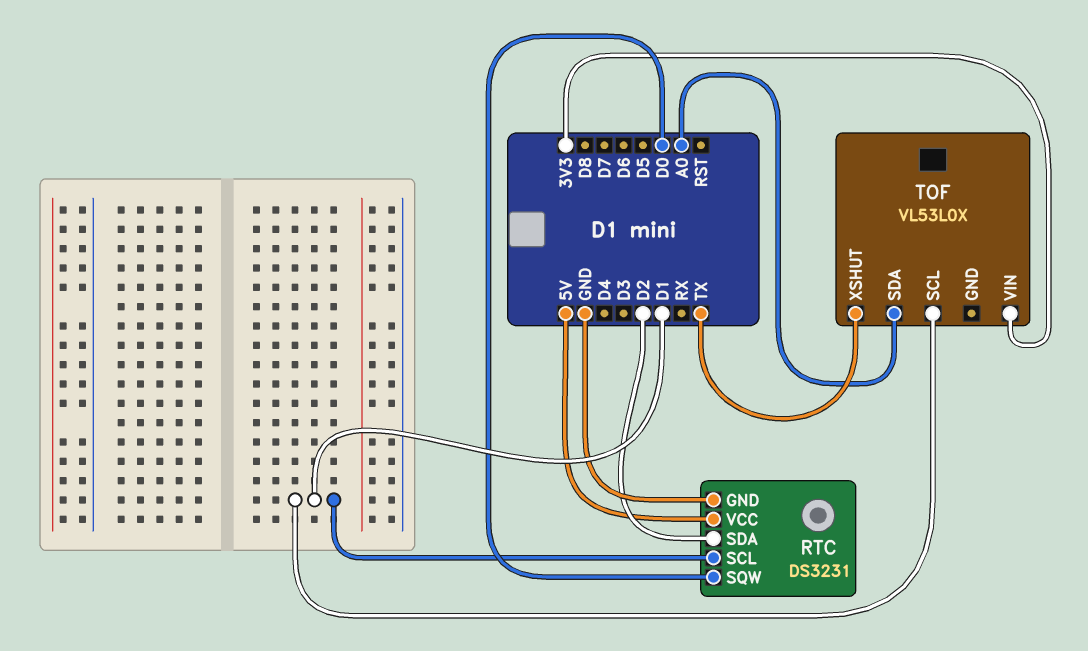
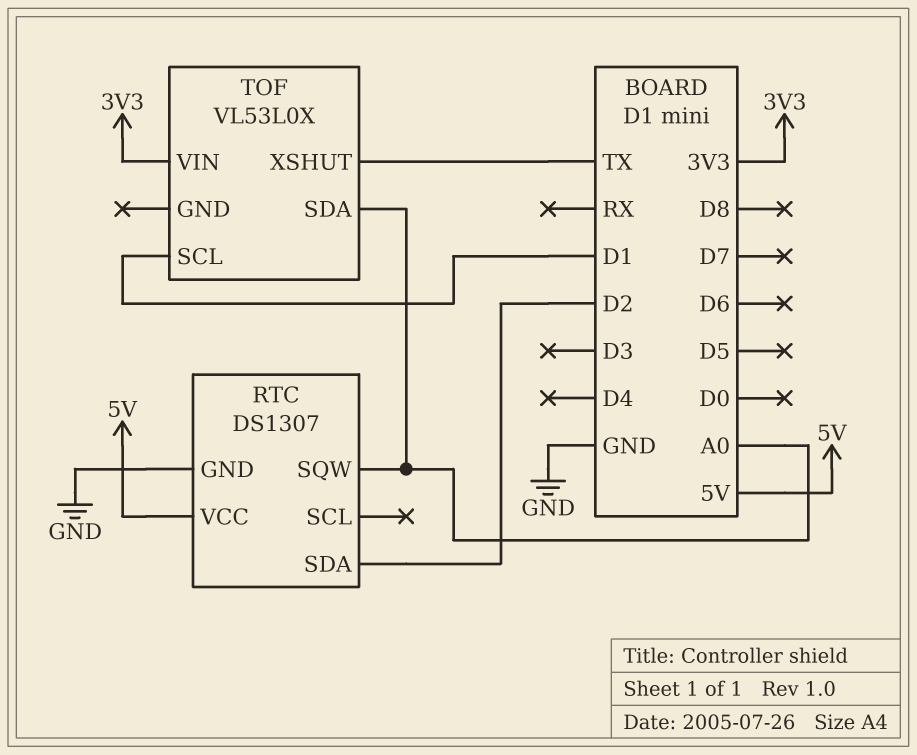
RTC: DS3231 -> DS1307
RTC pin SCL: D1 -> none
RTC pin SQW: D0 -> A0

